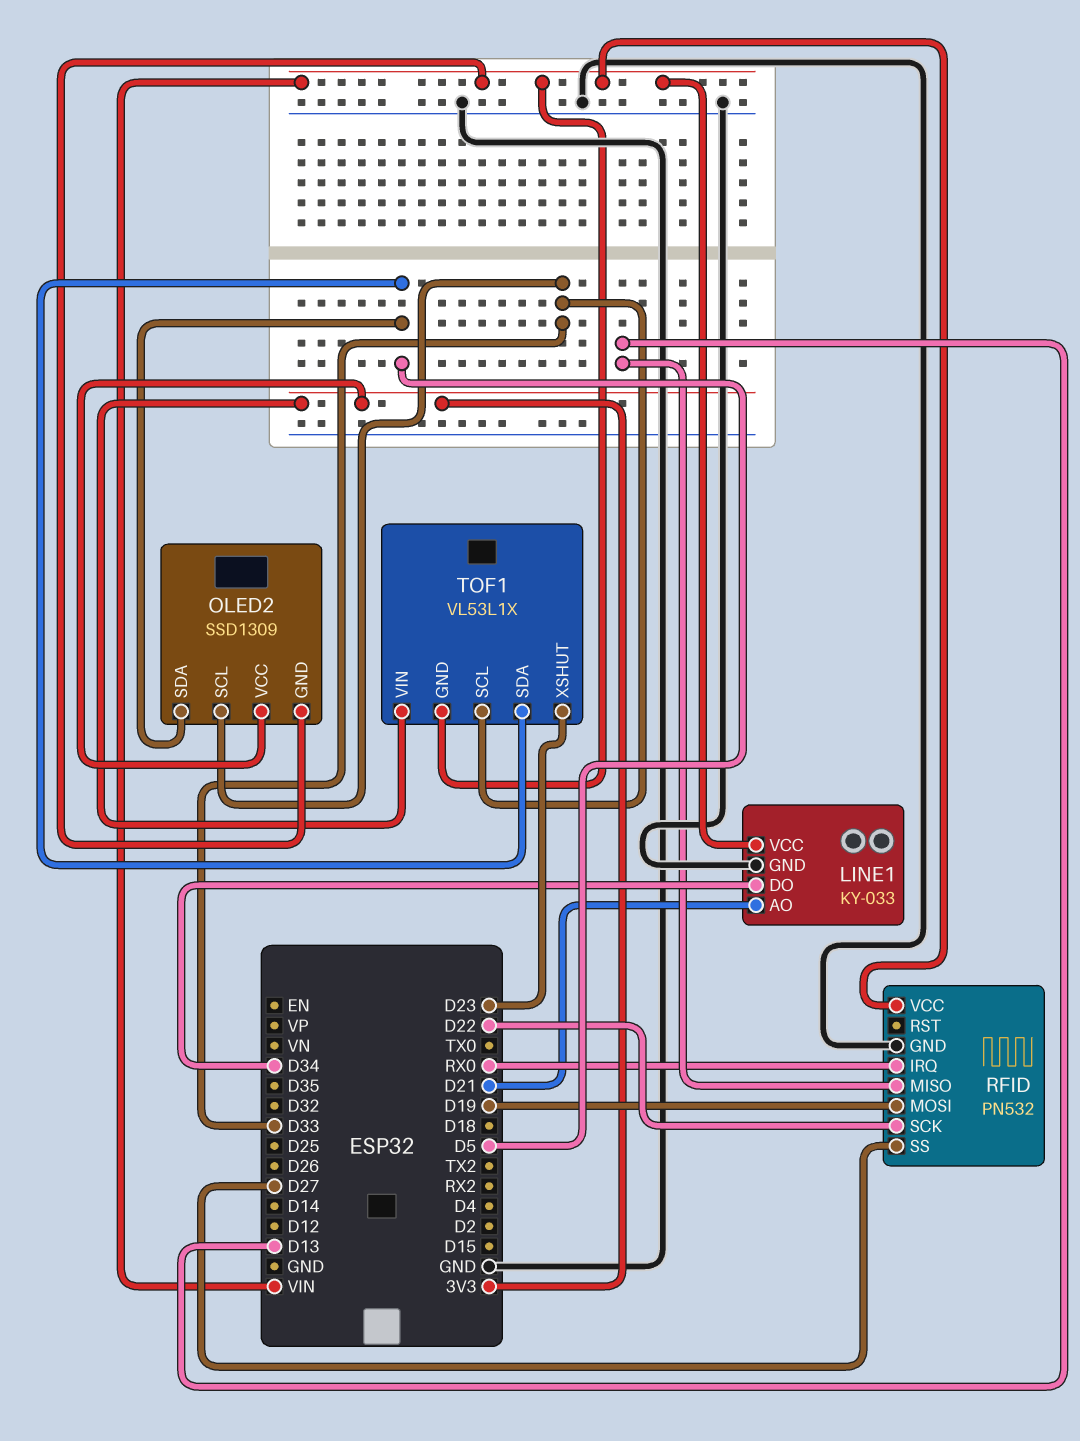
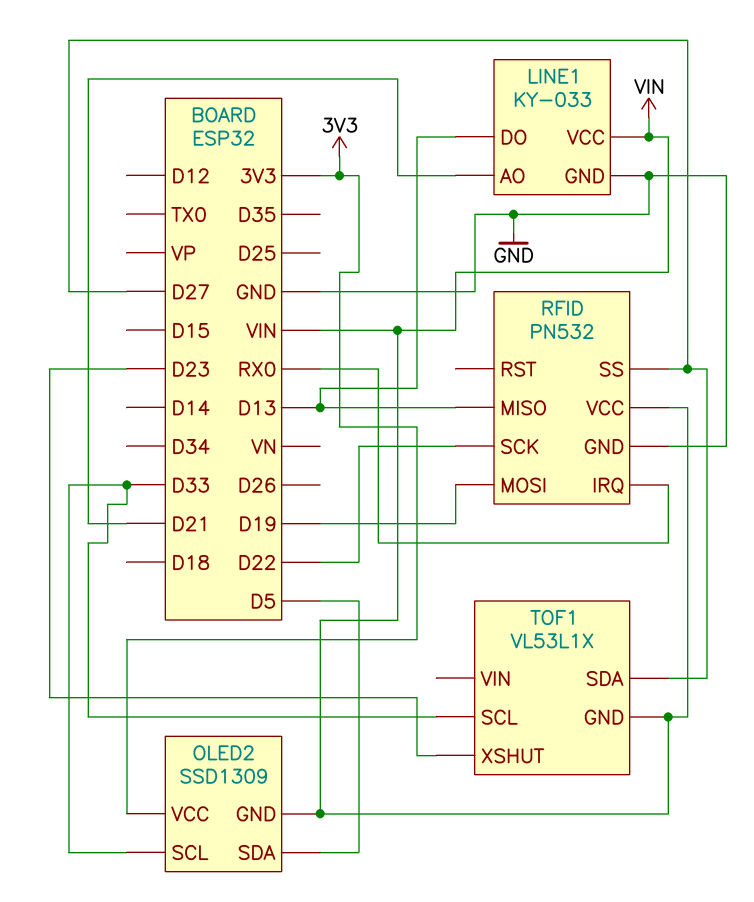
LINE1 pin DO: D34 -> D13
TOF1 pin SDA: D5 -> D27
TOF1 pin VIN: 3V3 -> none

